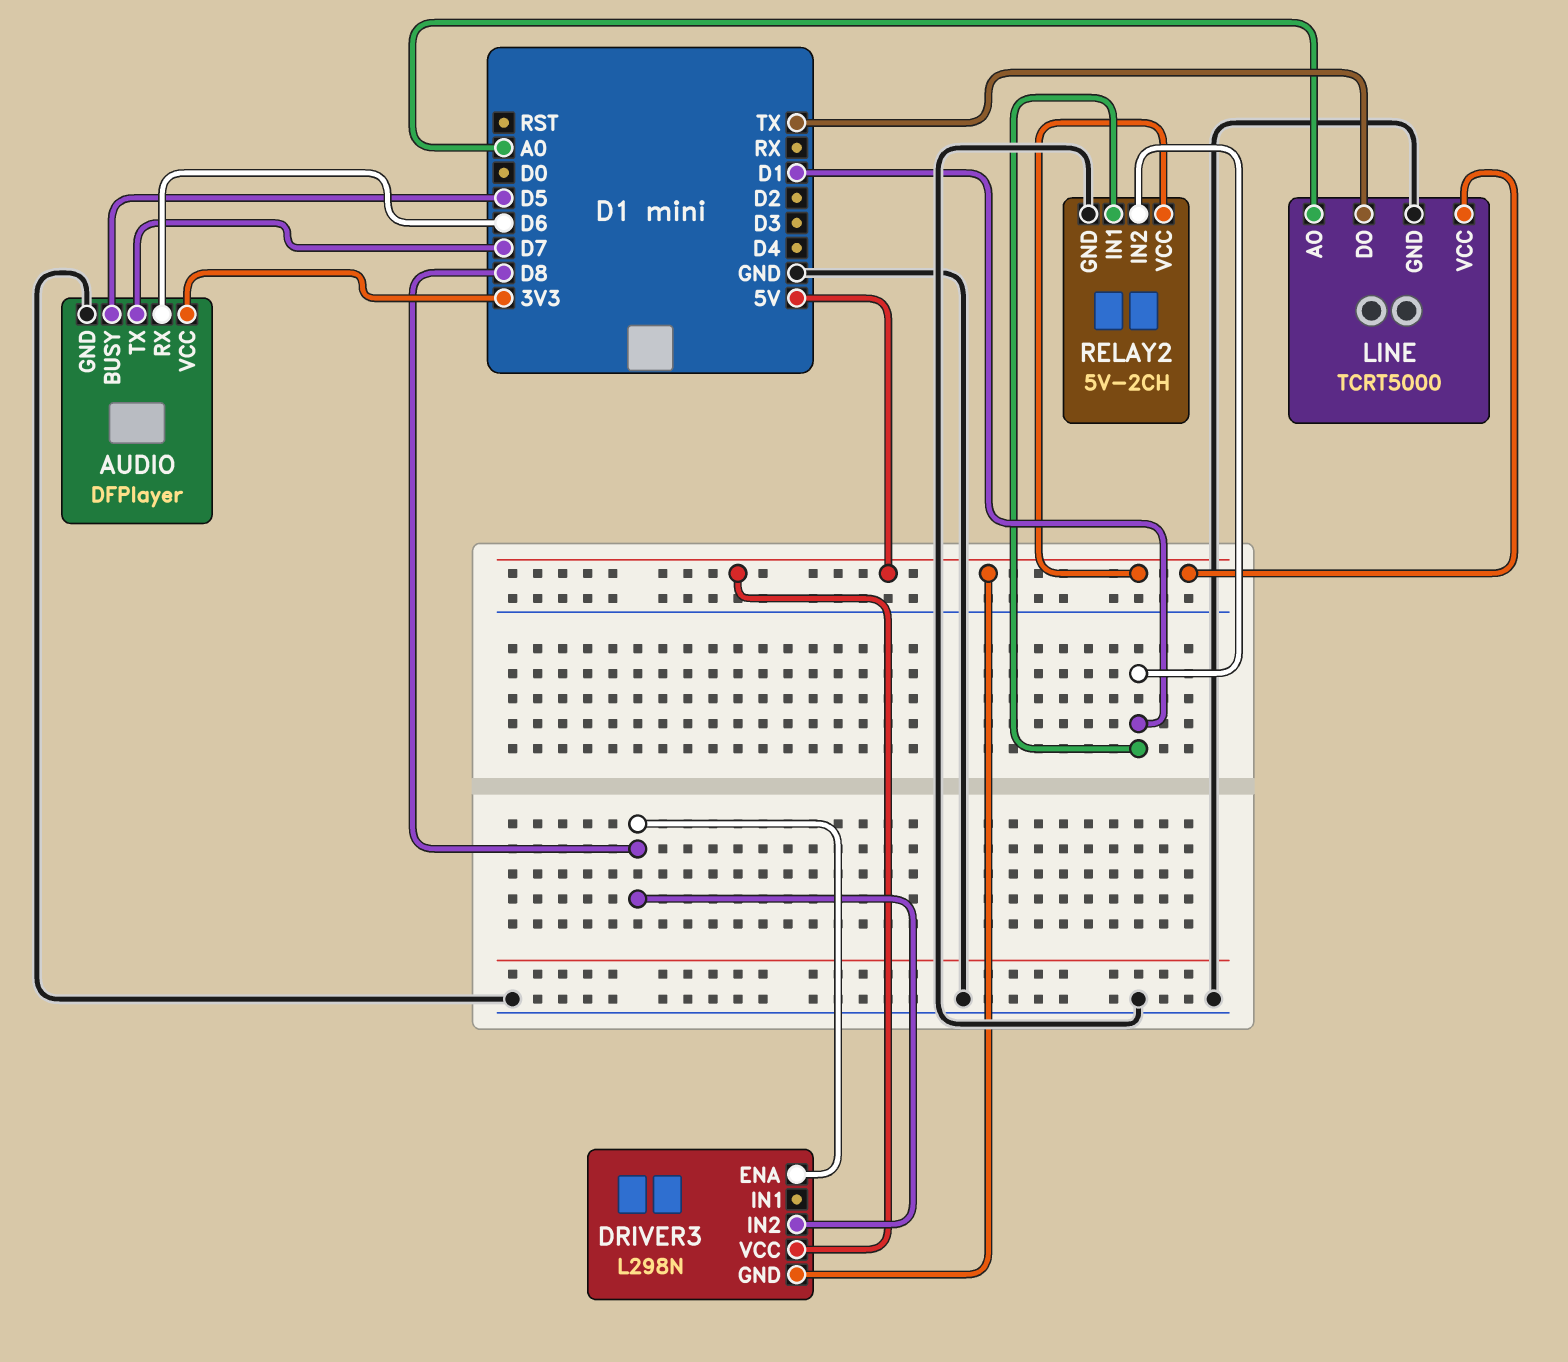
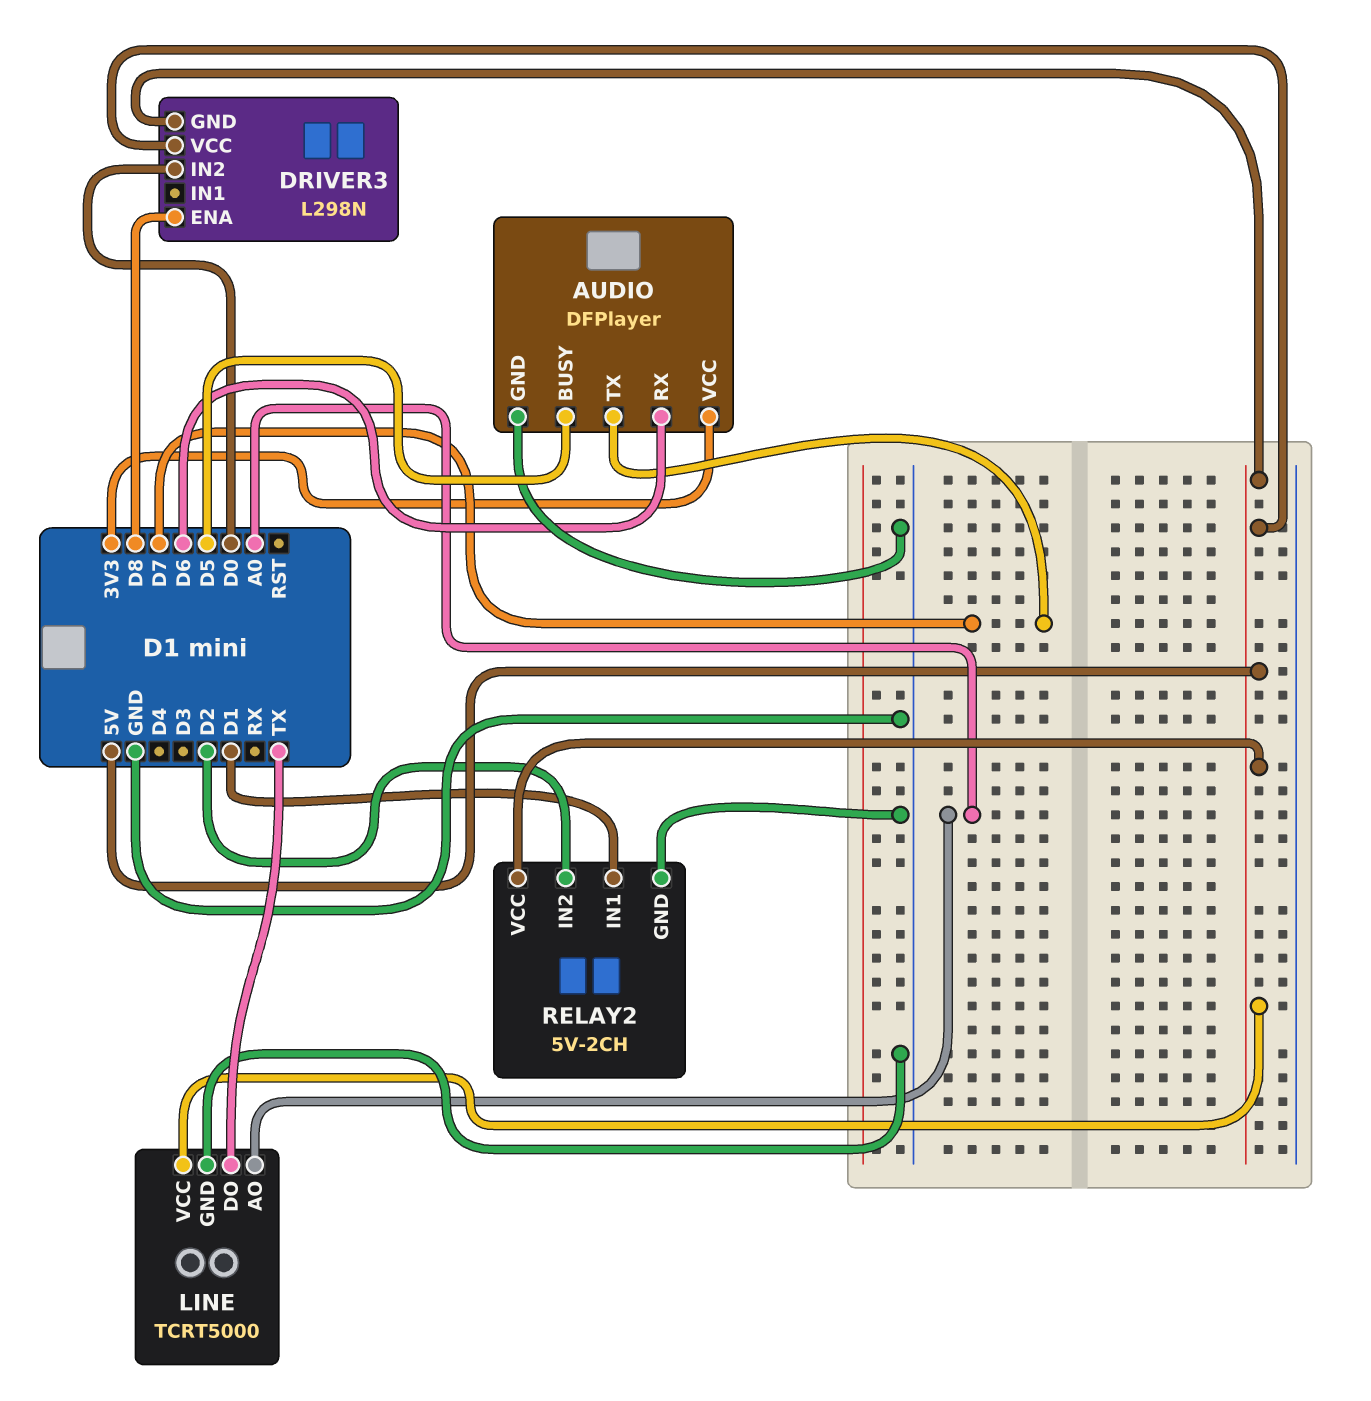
DRIVER3 pin IN2: D8 -> D0
RELAY2 pin IN2: D1 -> D2

